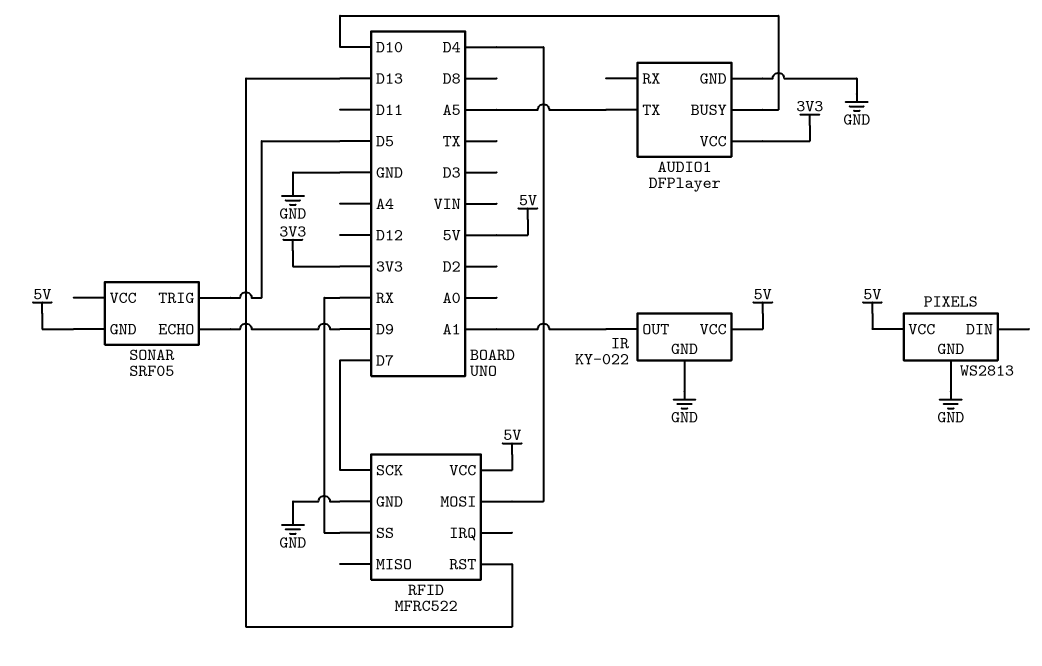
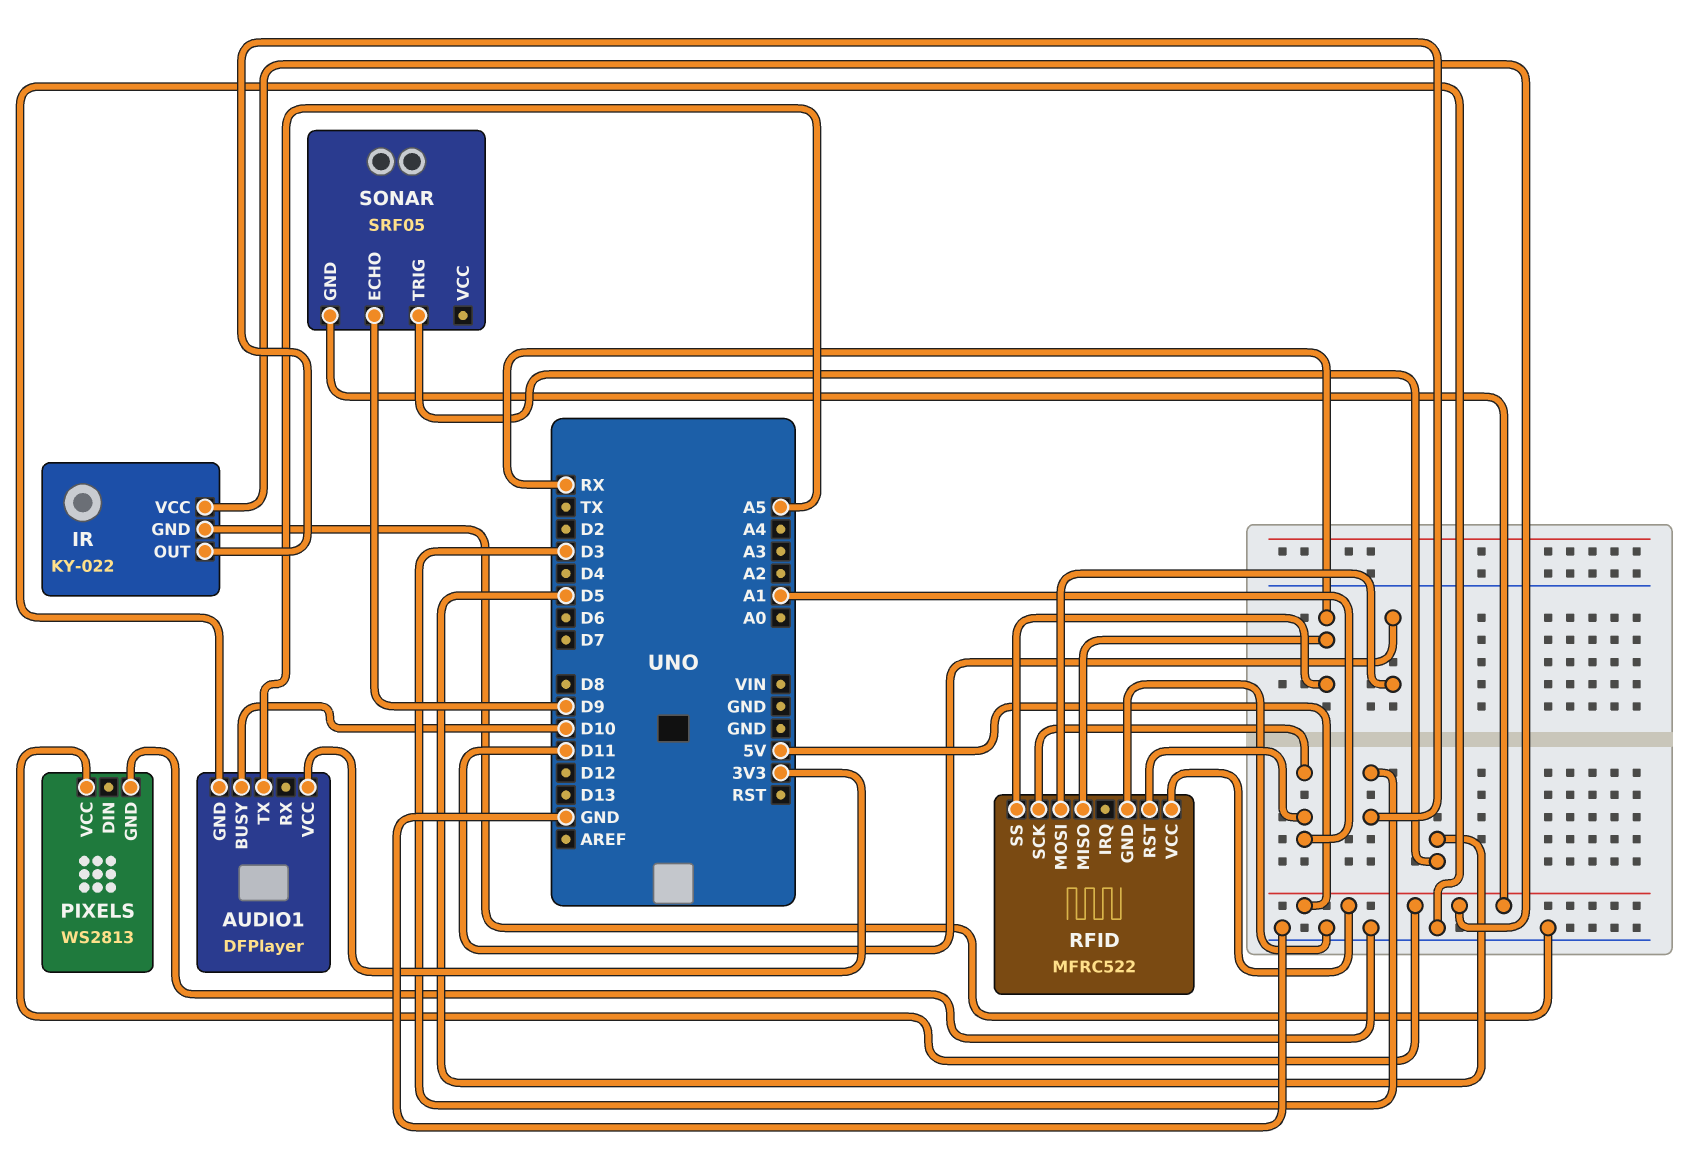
IR pin OUT: A1 -> D3
RFID pin MISO: none -> RX
RFID pin MOSI: D4 -> D11
RFID pin RST: D13 -> A1
RFID pin SCK: D7 -> A1

